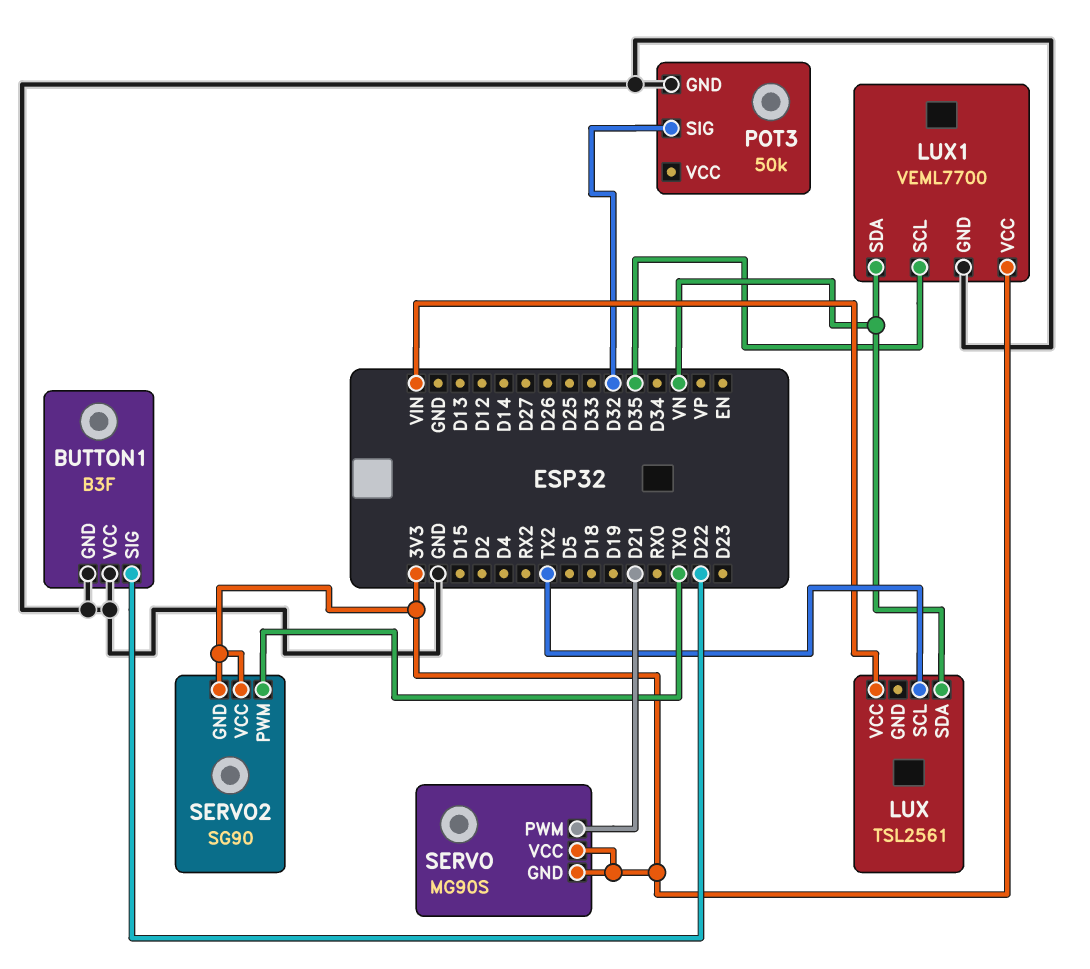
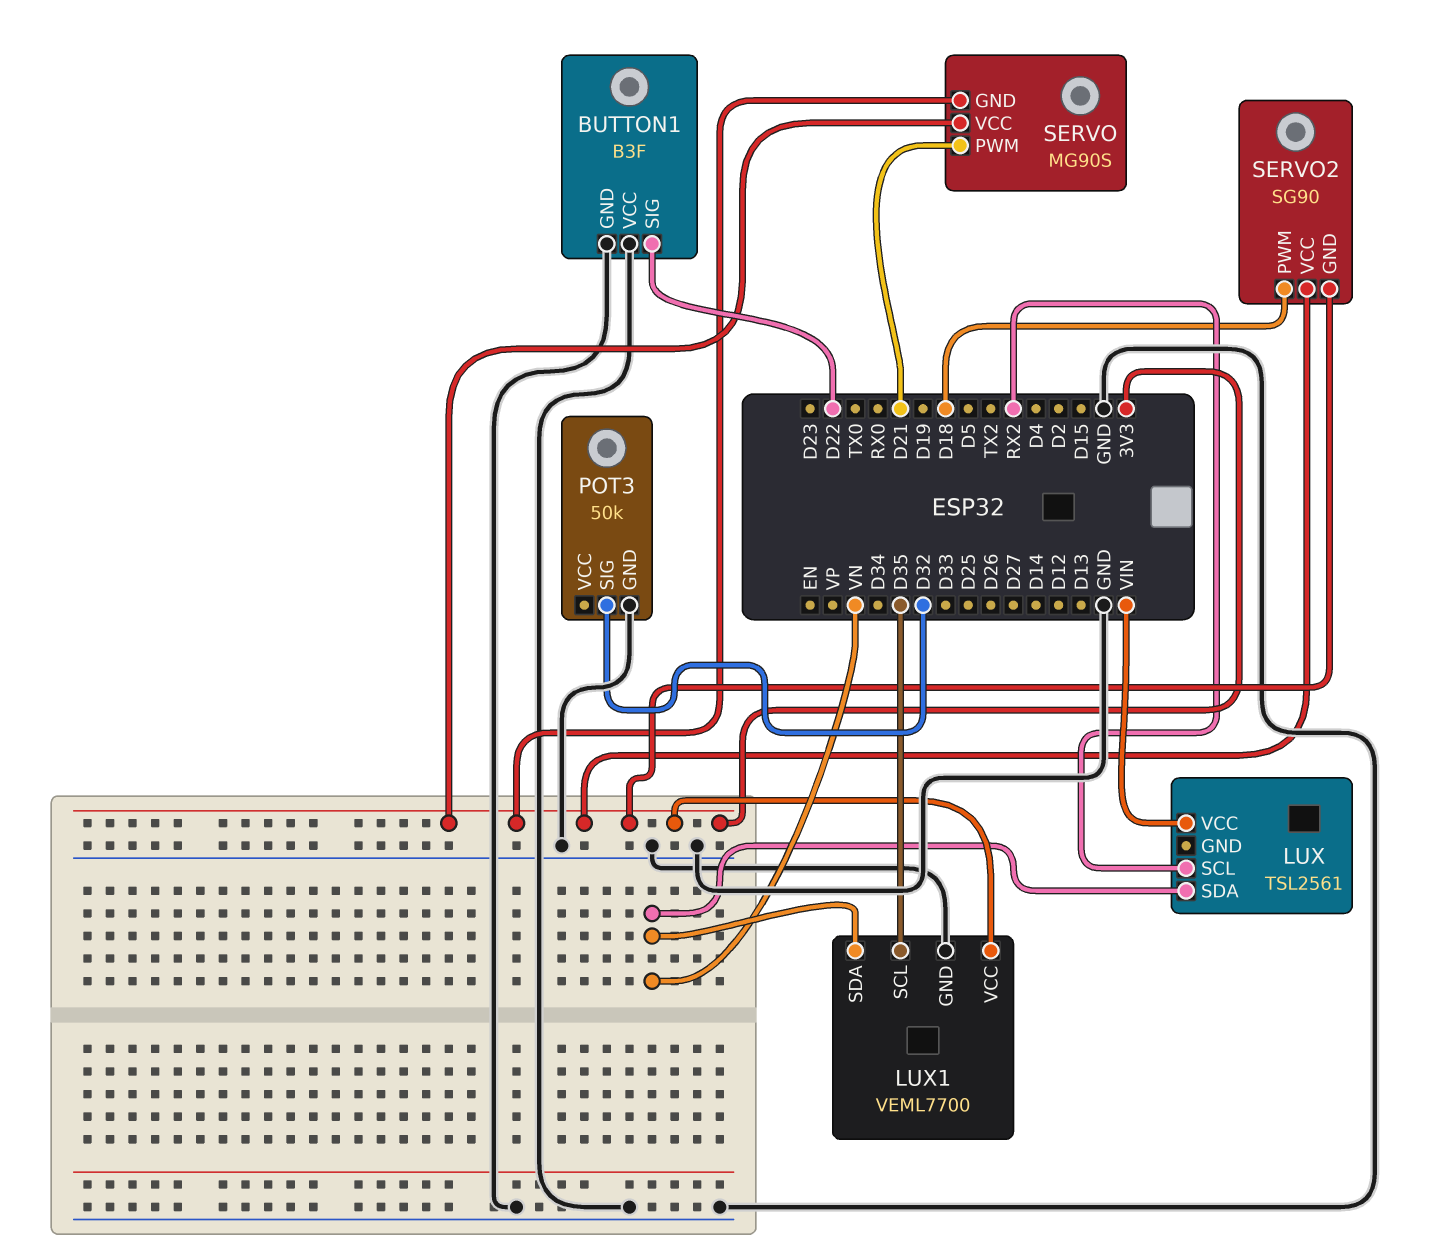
LUX pin SCL: TX2 -> RX2
SERVO2 pin PWM: TX0 -> D18

